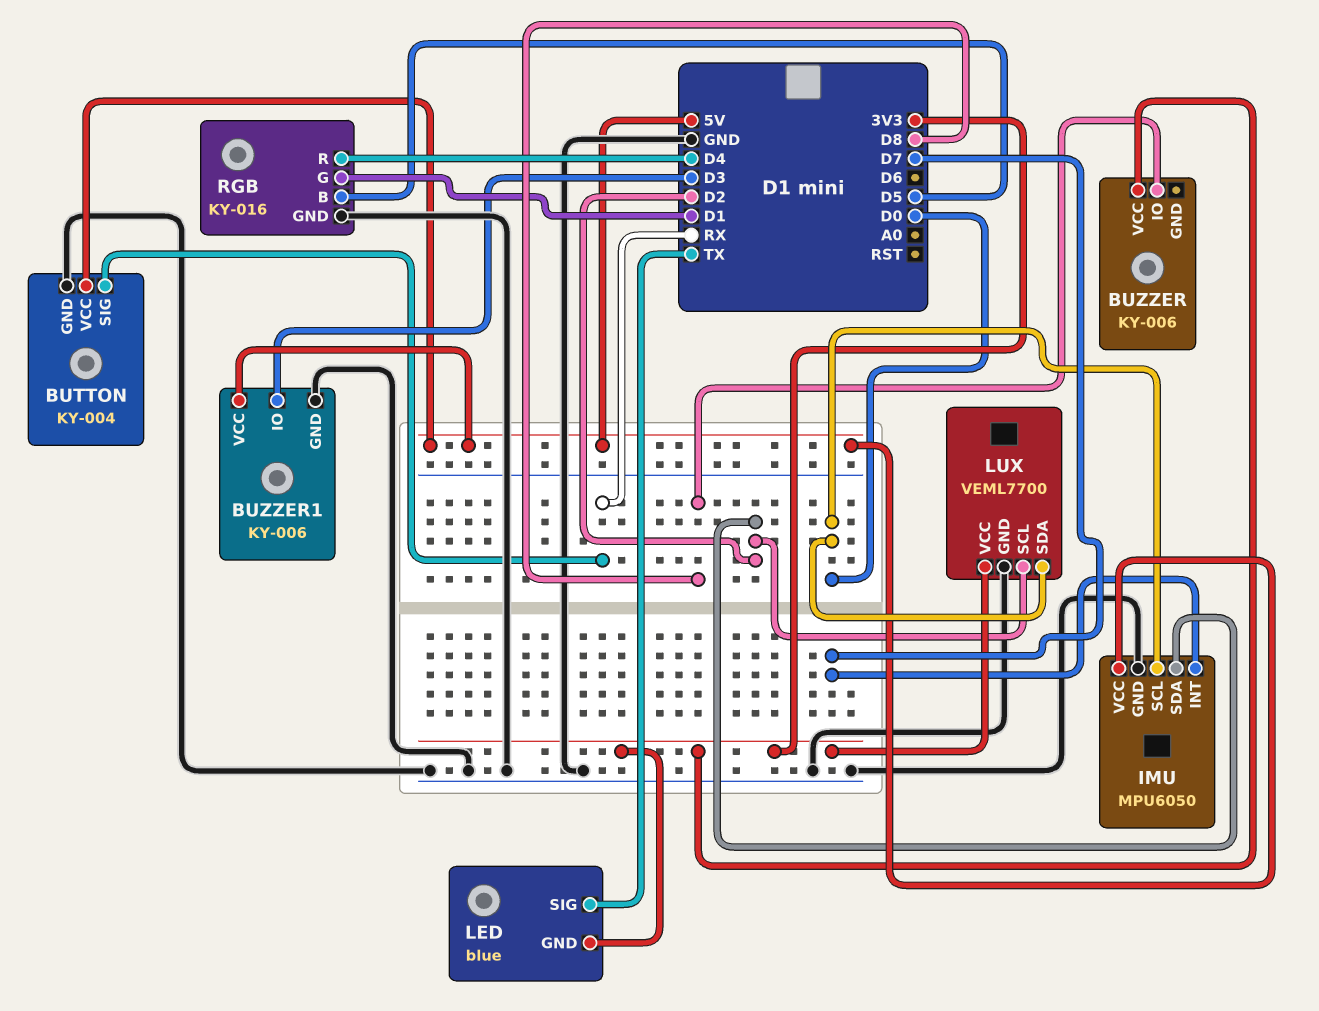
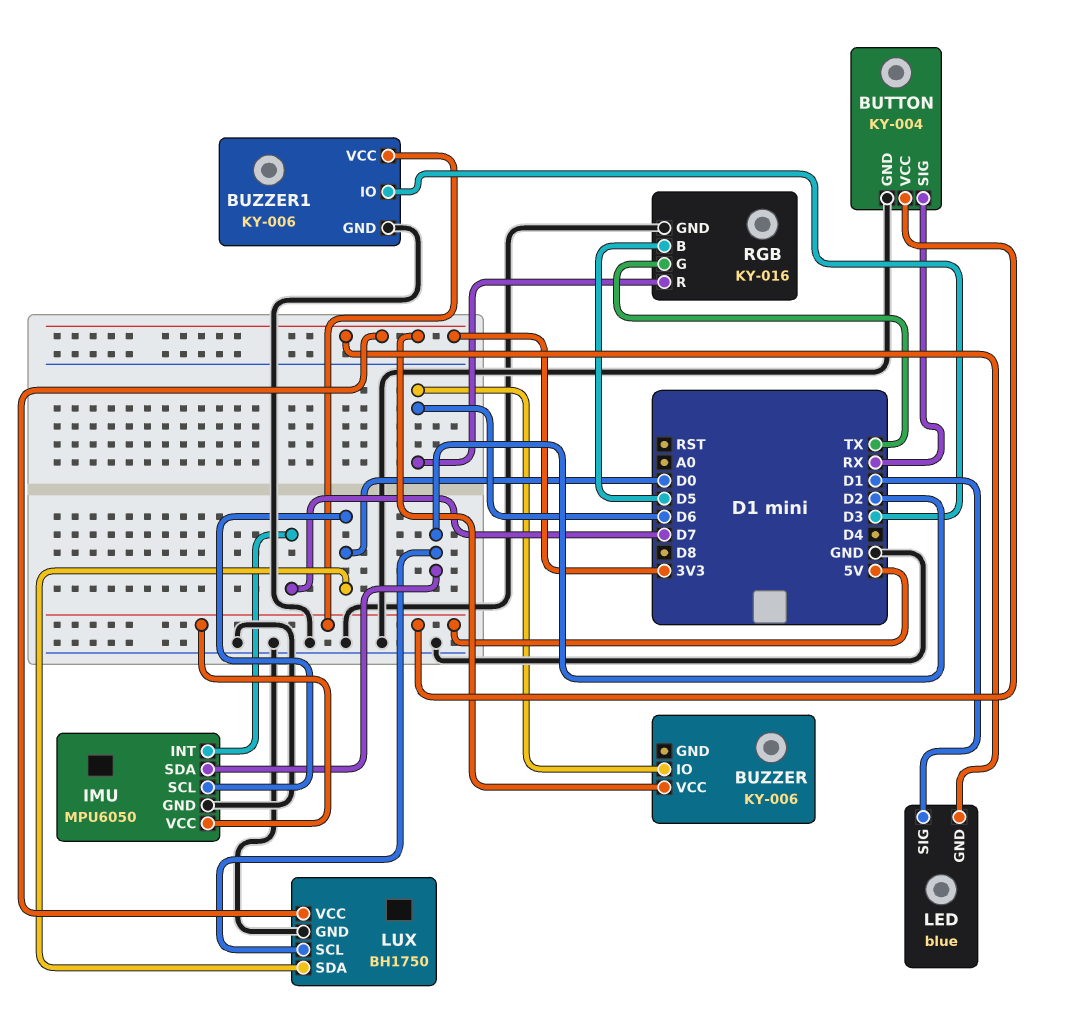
BUZZER pin IO: D8 -> D6
LED pin SIG: TX -> D1
LUX: VEML7700 -> BH1750
RGB pin G: D1 -> TX
RGB pin R: D4 -> D6

